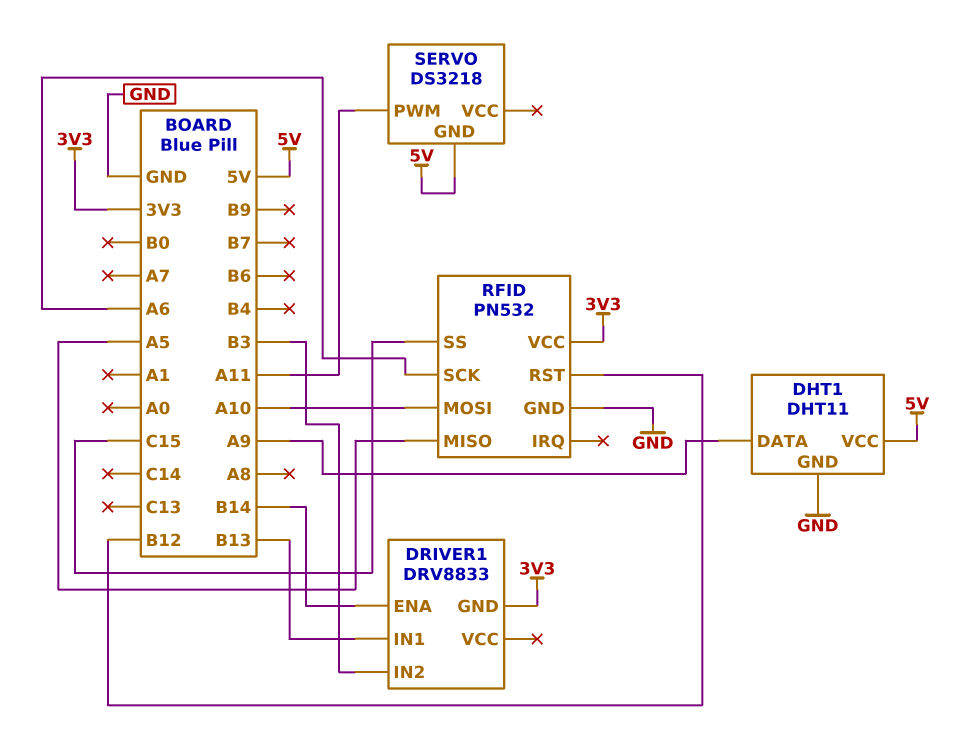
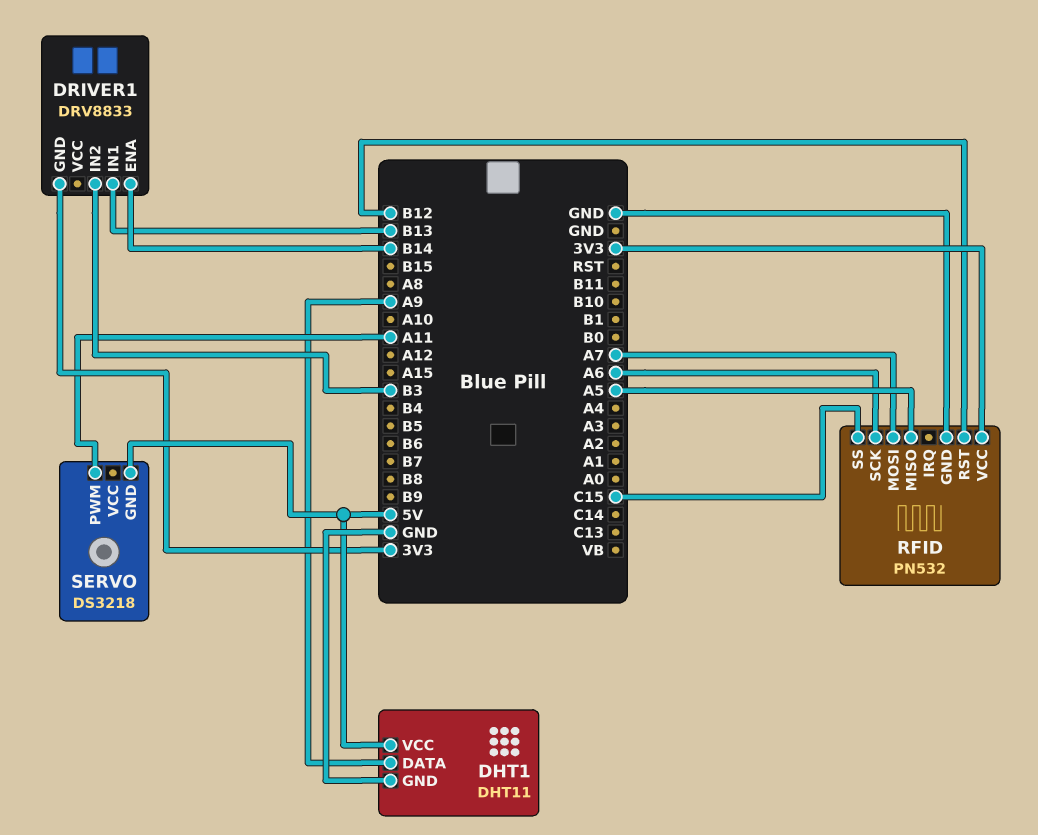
RFID pin MOSI: A10 -> A7

